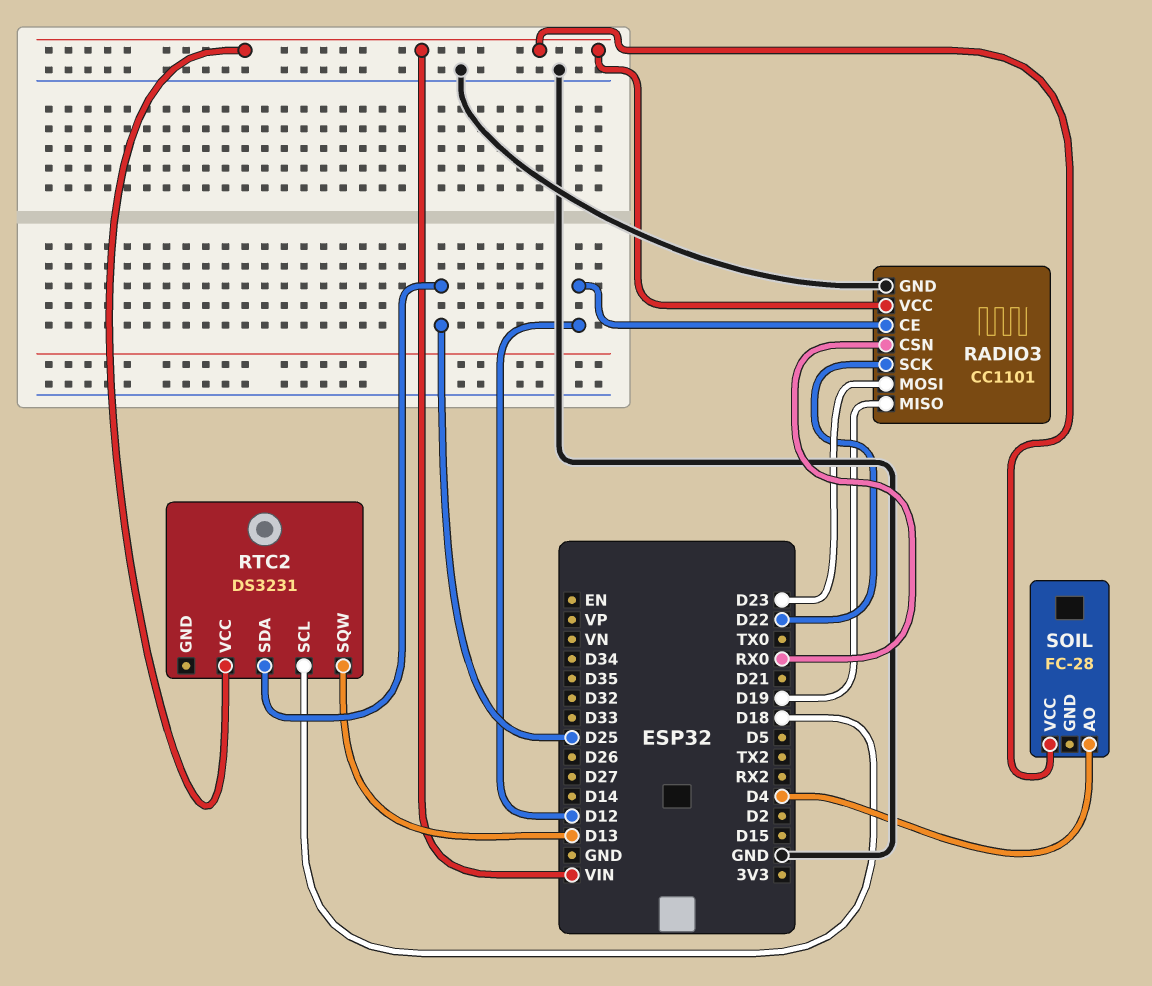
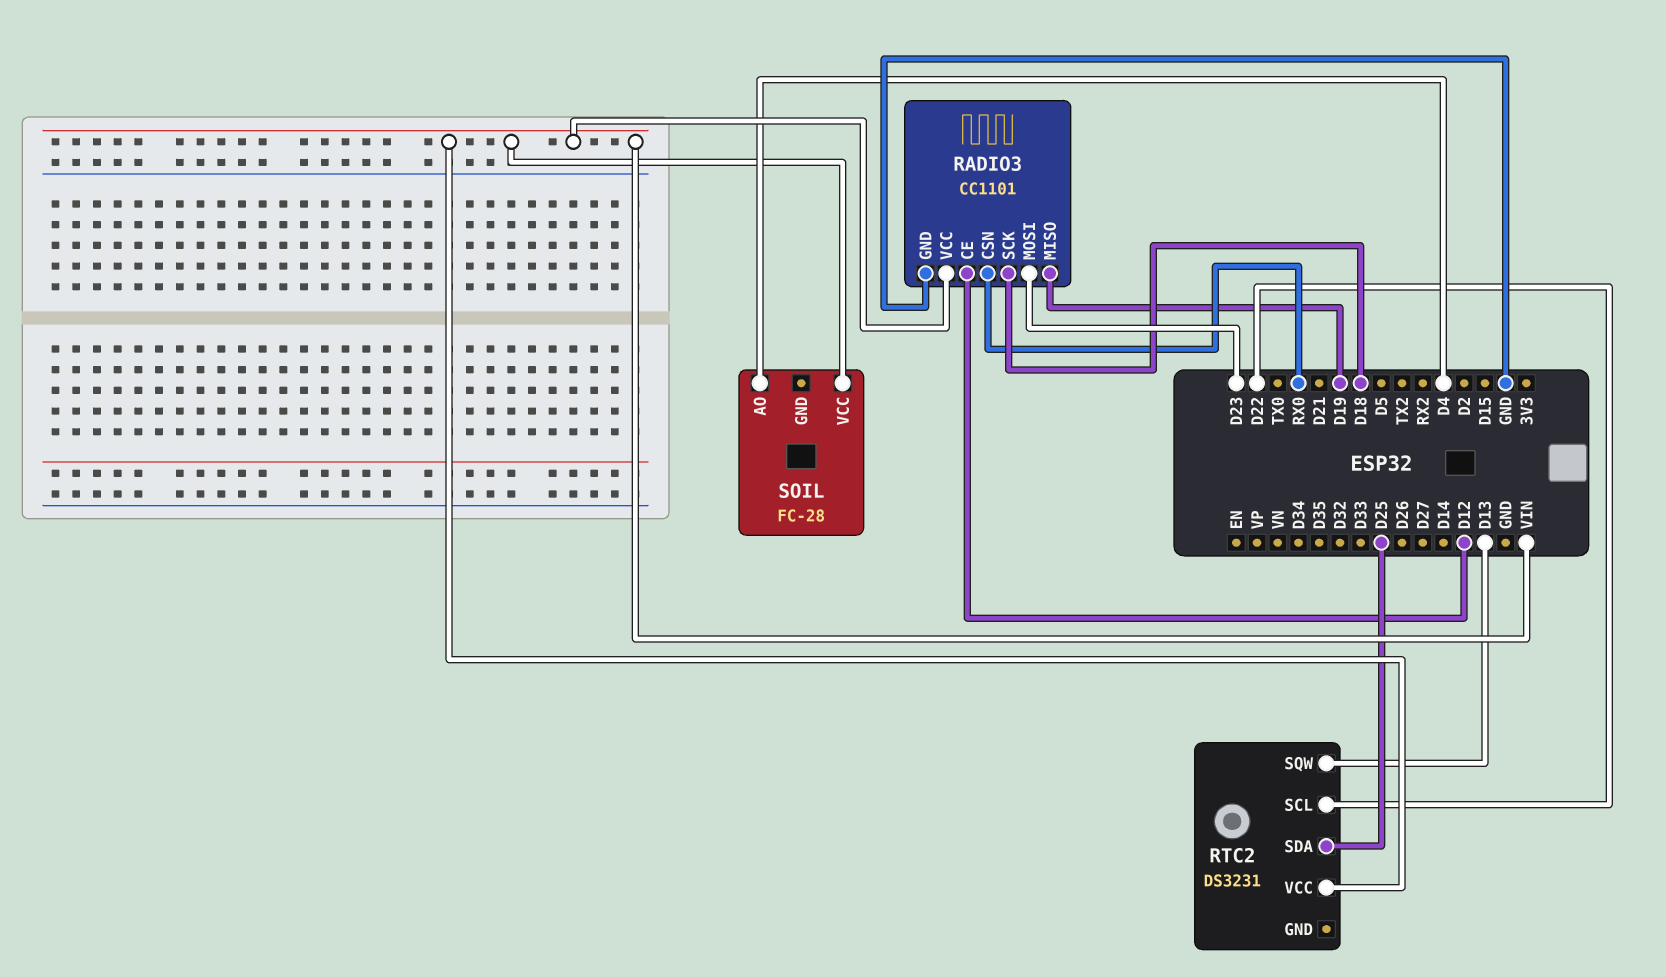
RADIO3 pin SCK: D22 -> D18
RTC2 pin SCL: D18 -> D22

